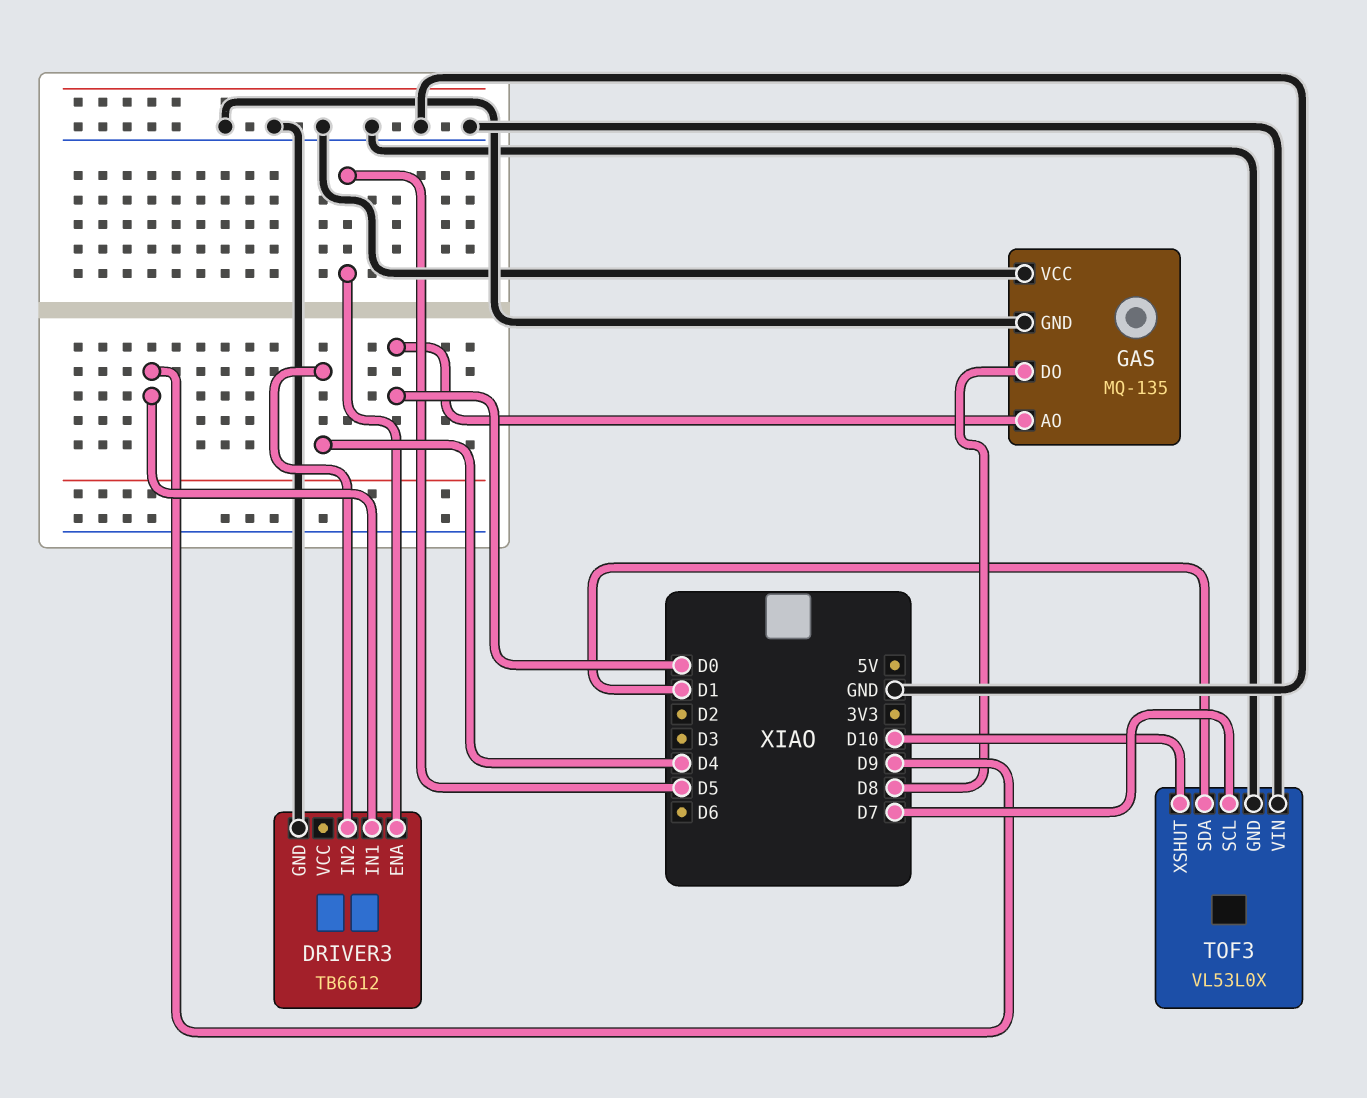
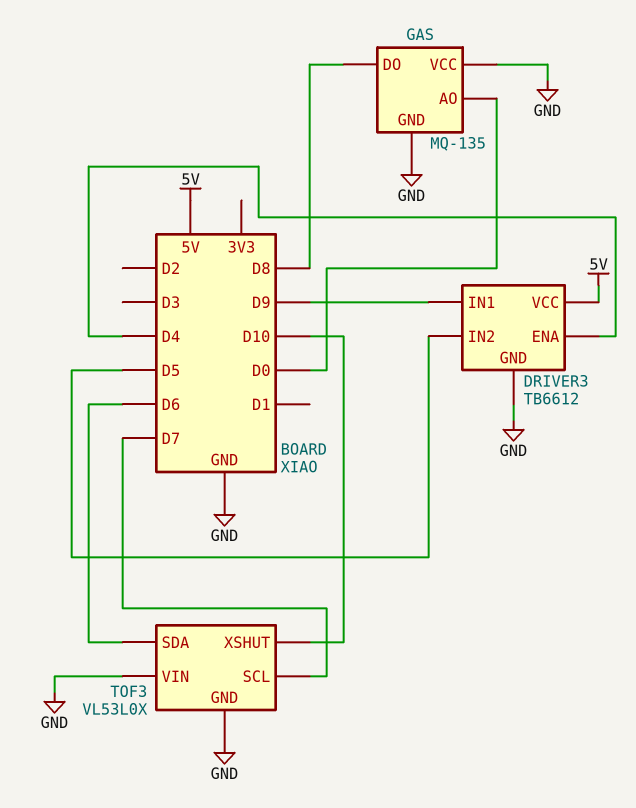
DRIVER3 pin ENA: D5 -> D4
DRIVER3 pin IN2: D4 -> D5
DRIVER3 pin VCC: none -> 5V
TOF3 pin SDA: D1 -> D6

